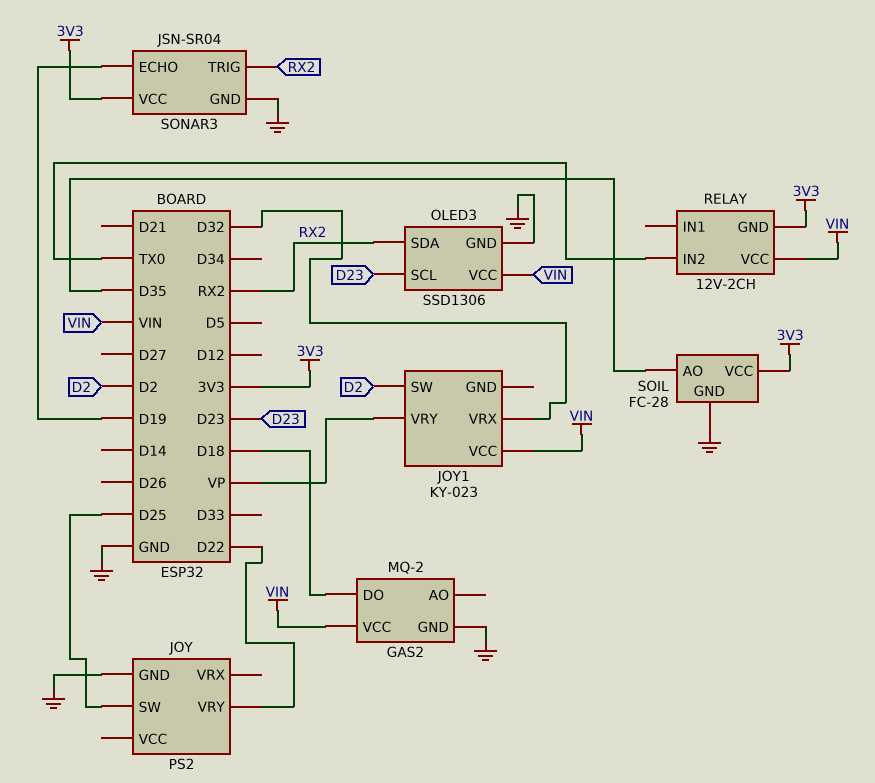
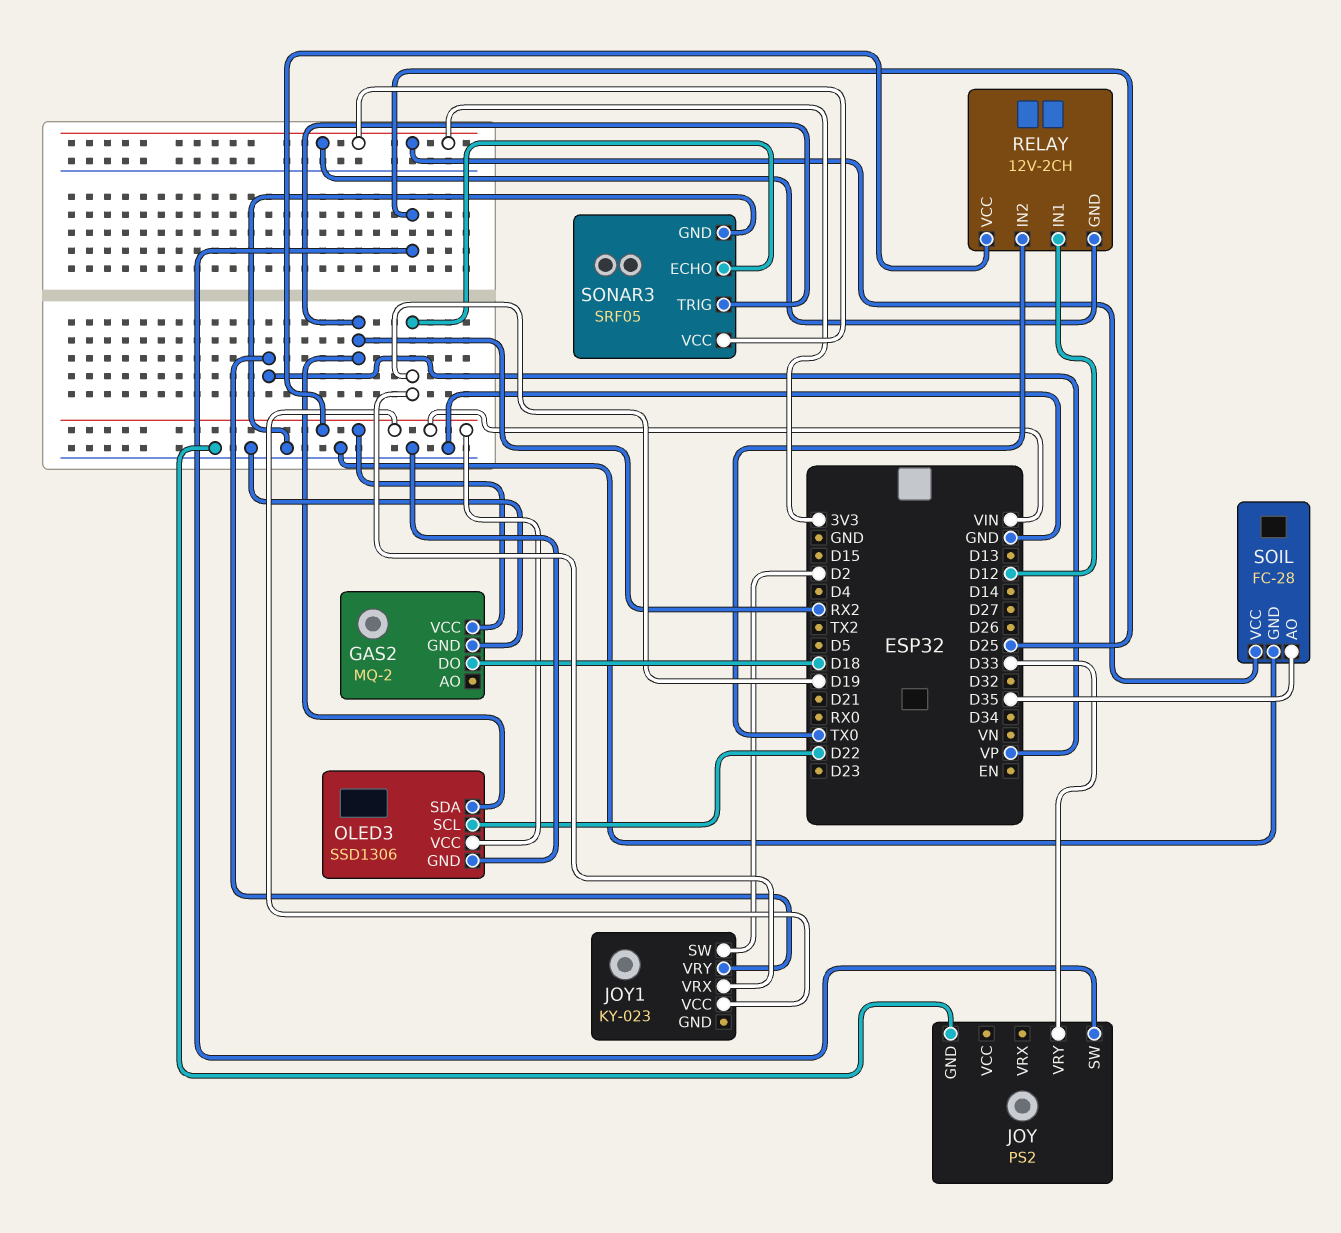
JOY pin VRY: D22 -> D33
JOY1 pin VRX: D32 -> D19
OLED3 pin SCL: D23 -> D22
RELAY pin IN1: none -> D12
SONAR3: JSN-SR04 -> SRF05

